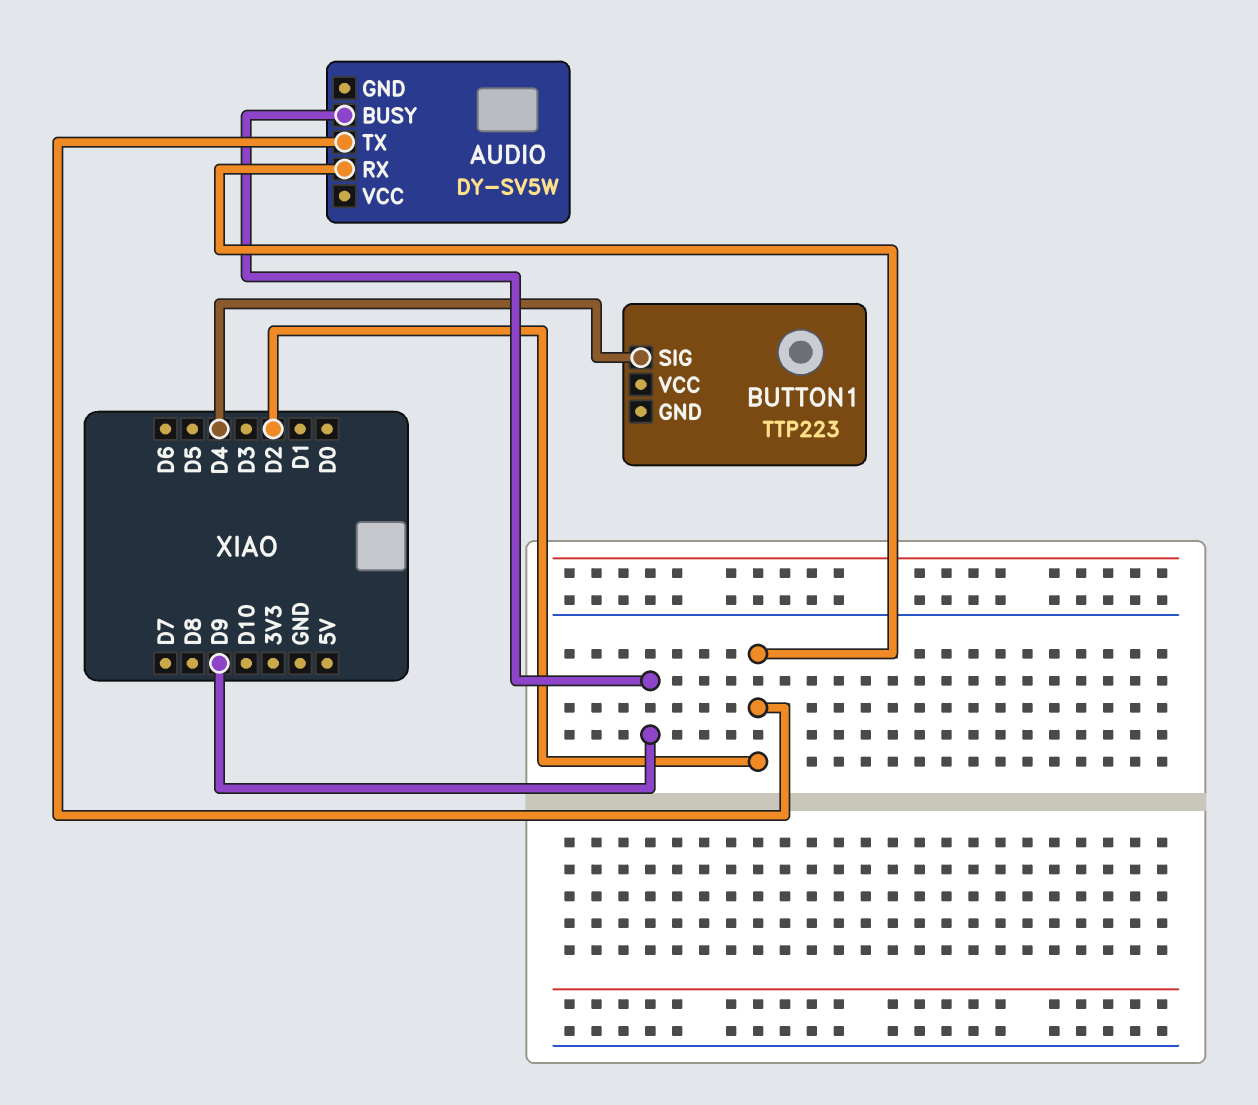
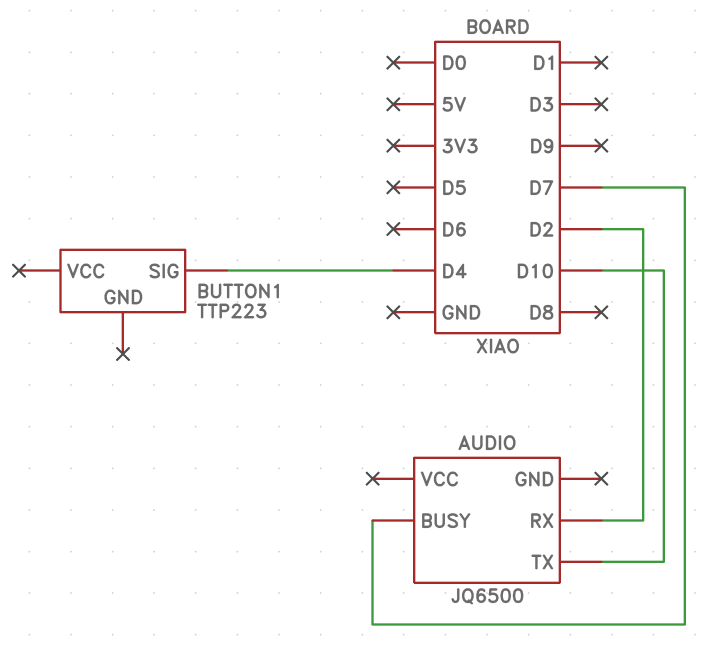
AUDIO: DY-SV5W -> JQ6500
AUDIO pin BUSY: D9 -> D7
AUDIO pin TX: D2 -> D10

